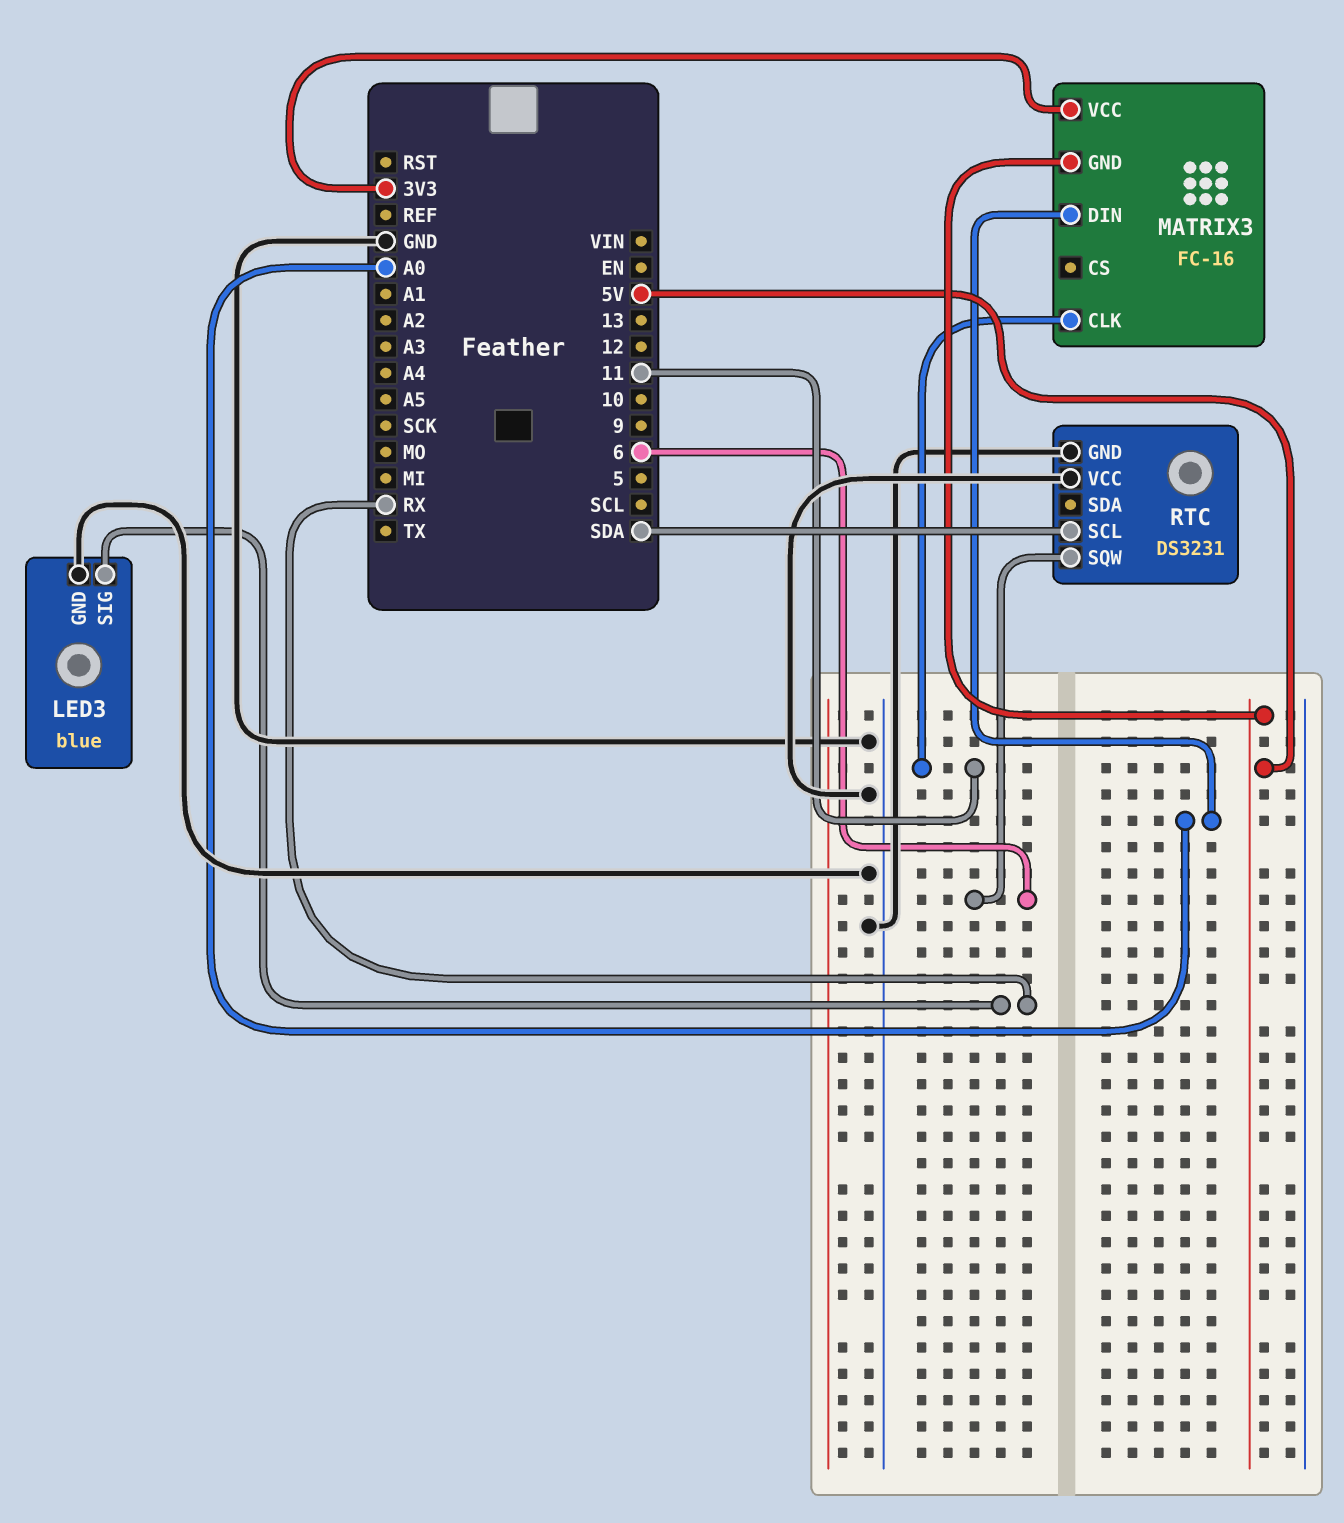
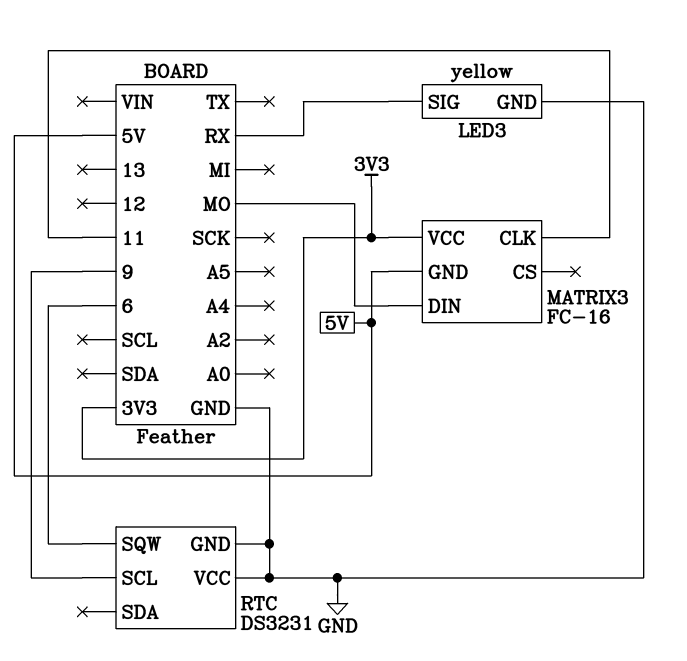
LED3: blue -> yellow
MATRIX3 pin DIN: A0 -> MO
RTC pin SCL: SDA -> 9

